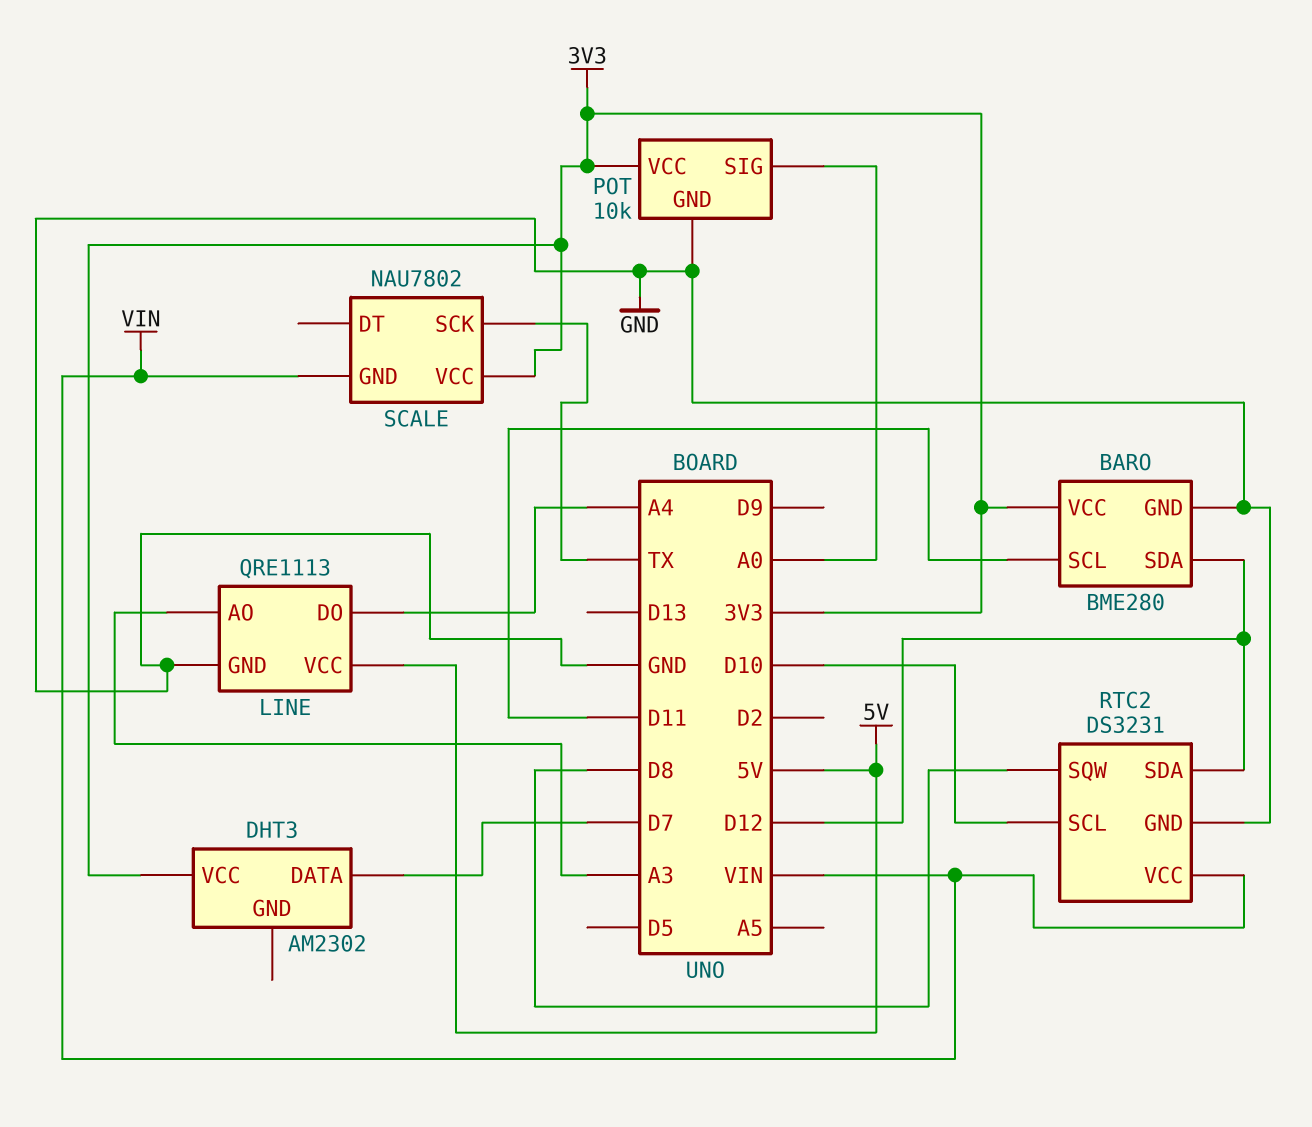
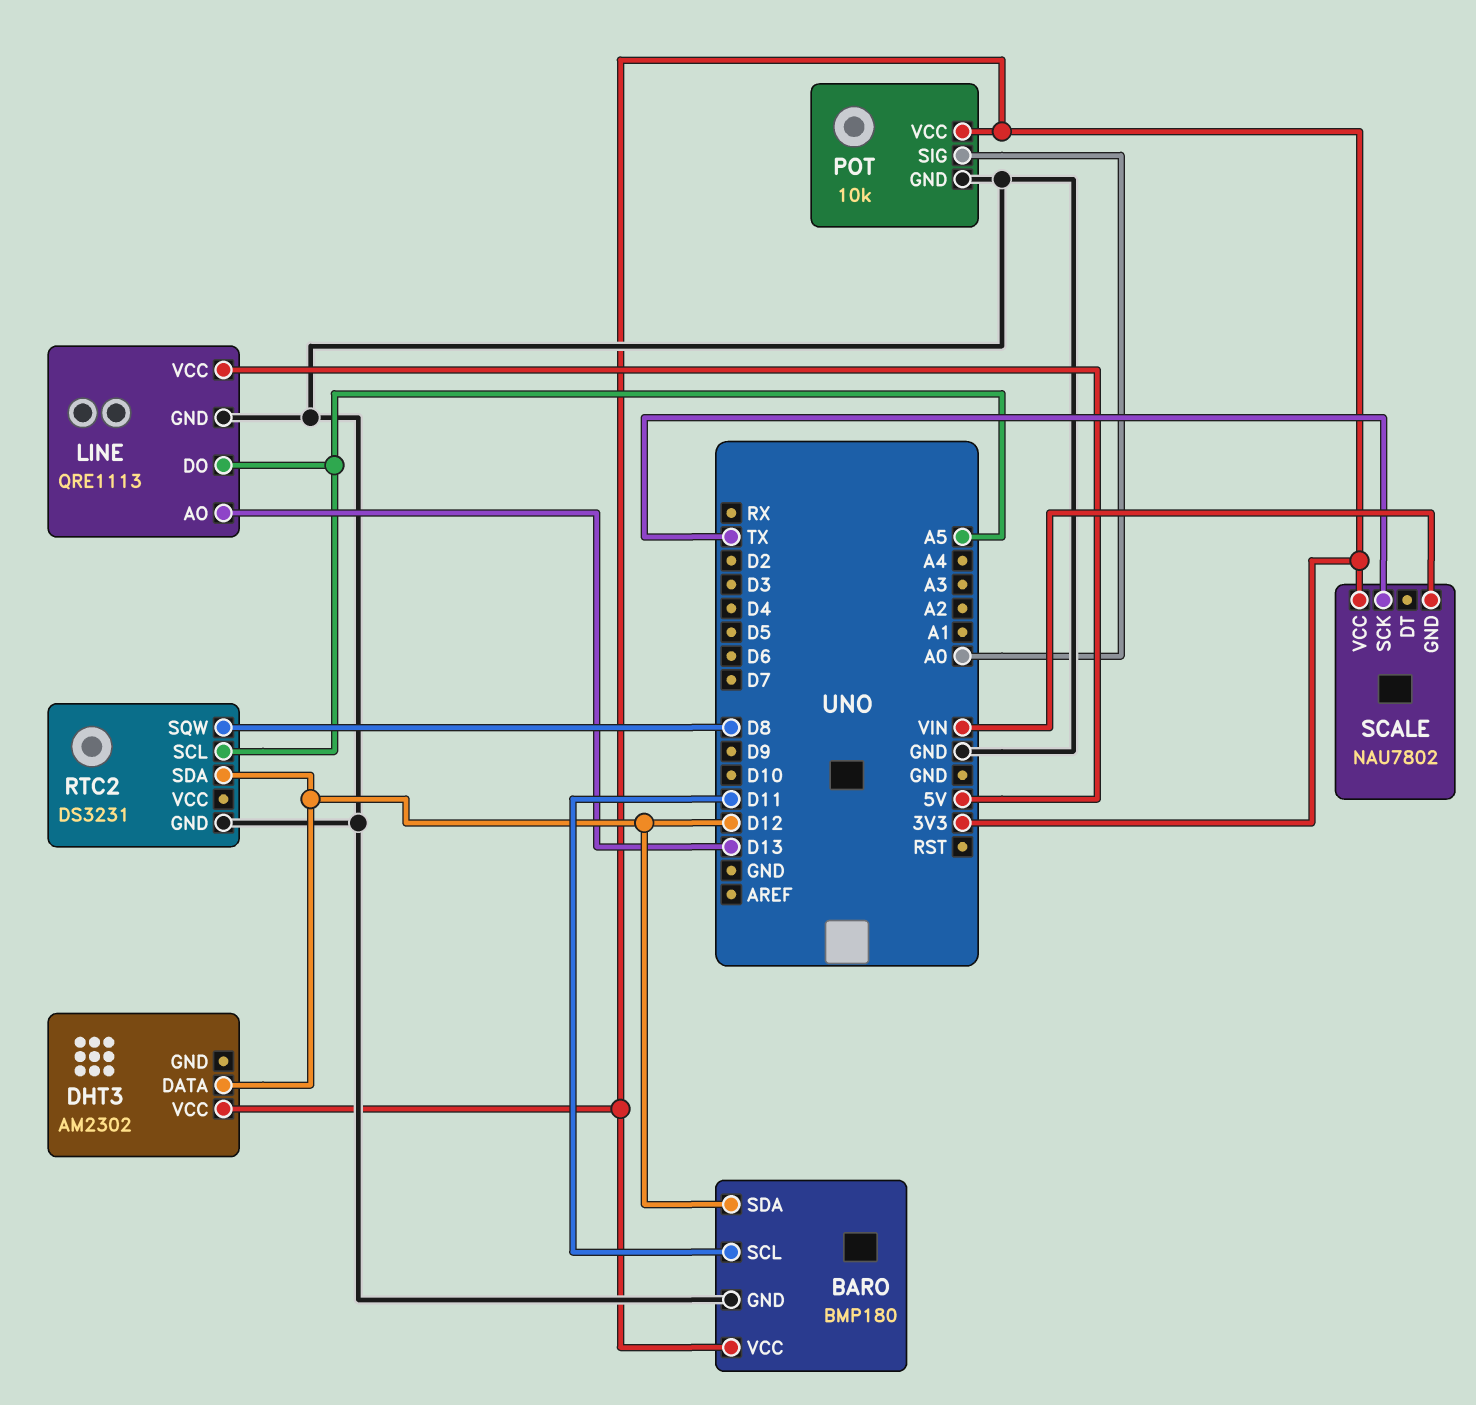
BARO: BME280 -> BMP180
DHT3 pin DATA: D7 -> D12
LINE pin AO: A3 -> D13
LINE pin DO: A4 -> A5
RTC2 pin SCL: D10 -> A5
RTC2 pin VCC: VIN -> none

